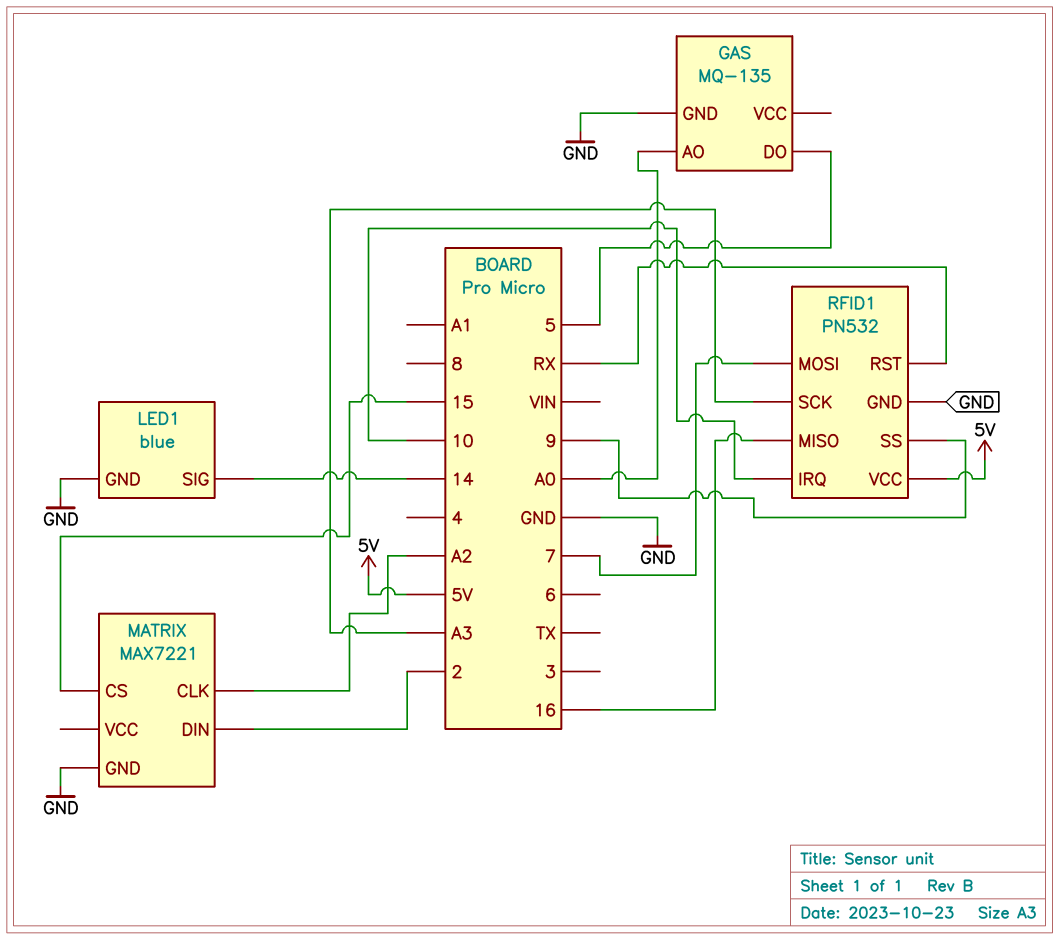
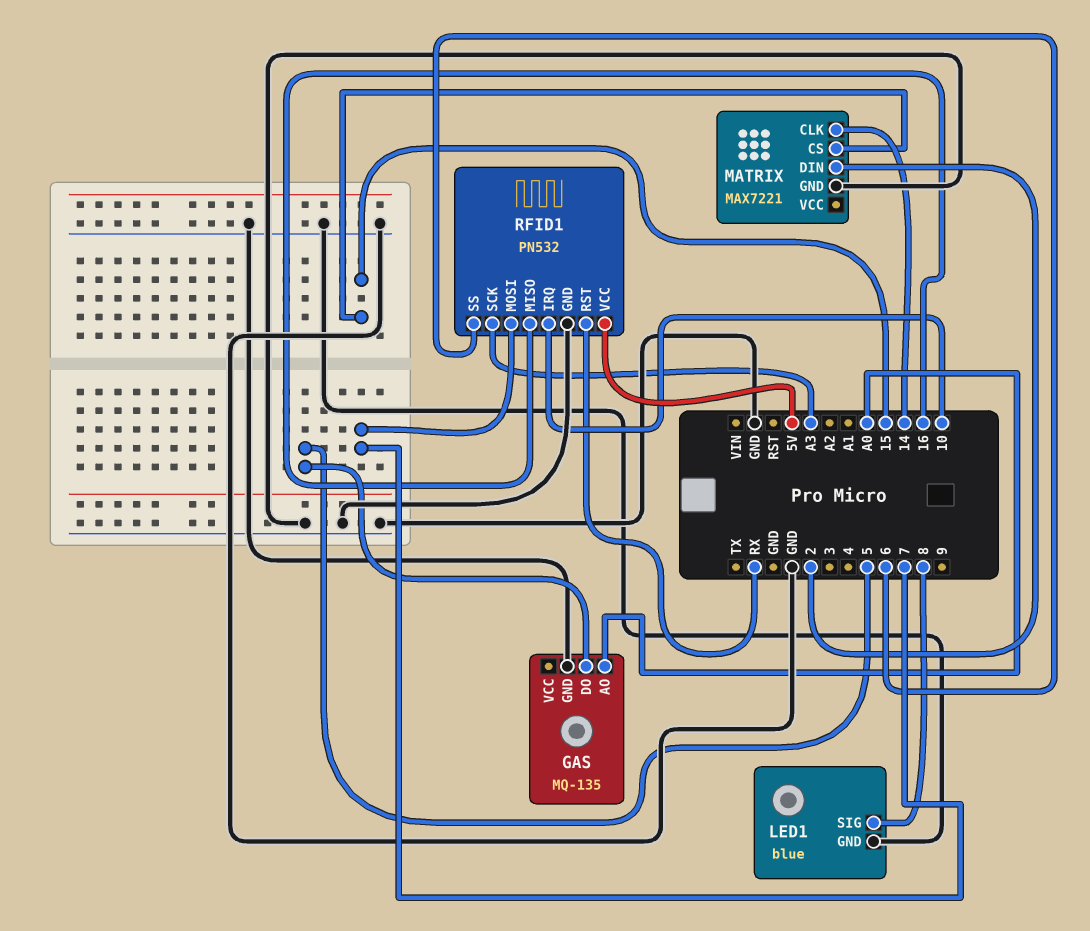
LED1 pin SIG: 14 -> 8
MATRIX pin CLK: A2 -> 14
RFID1 pin SS: 9 -> 6

